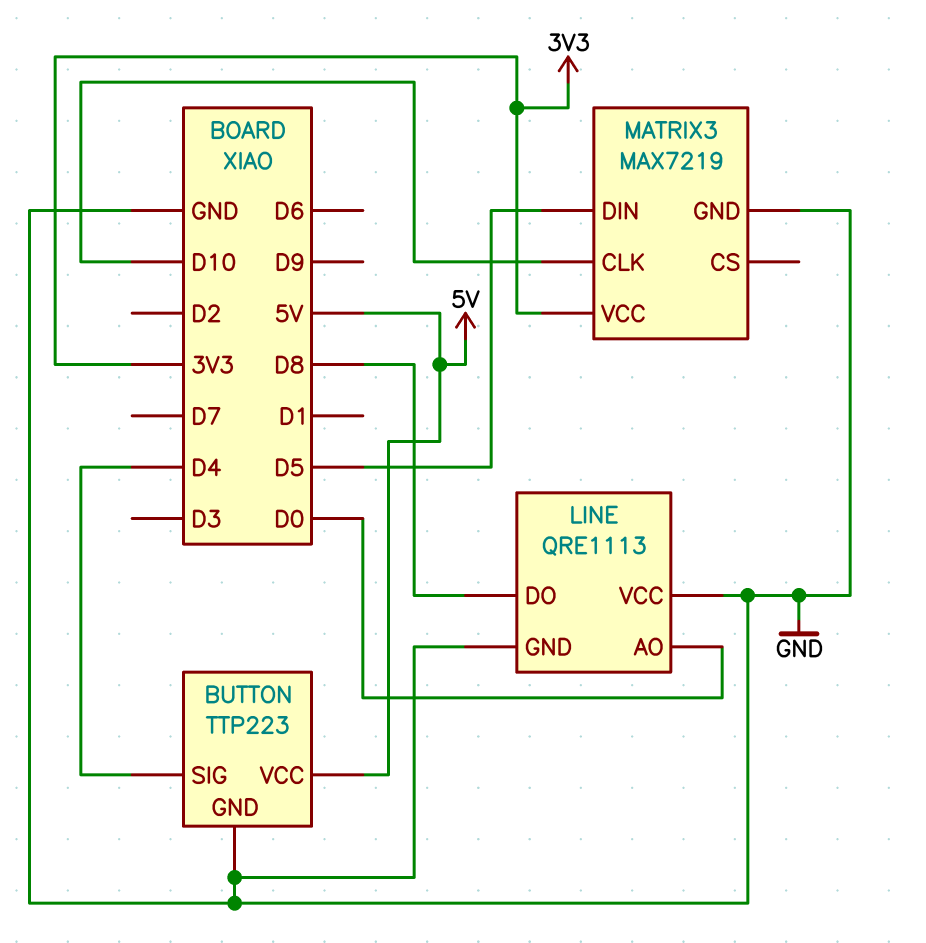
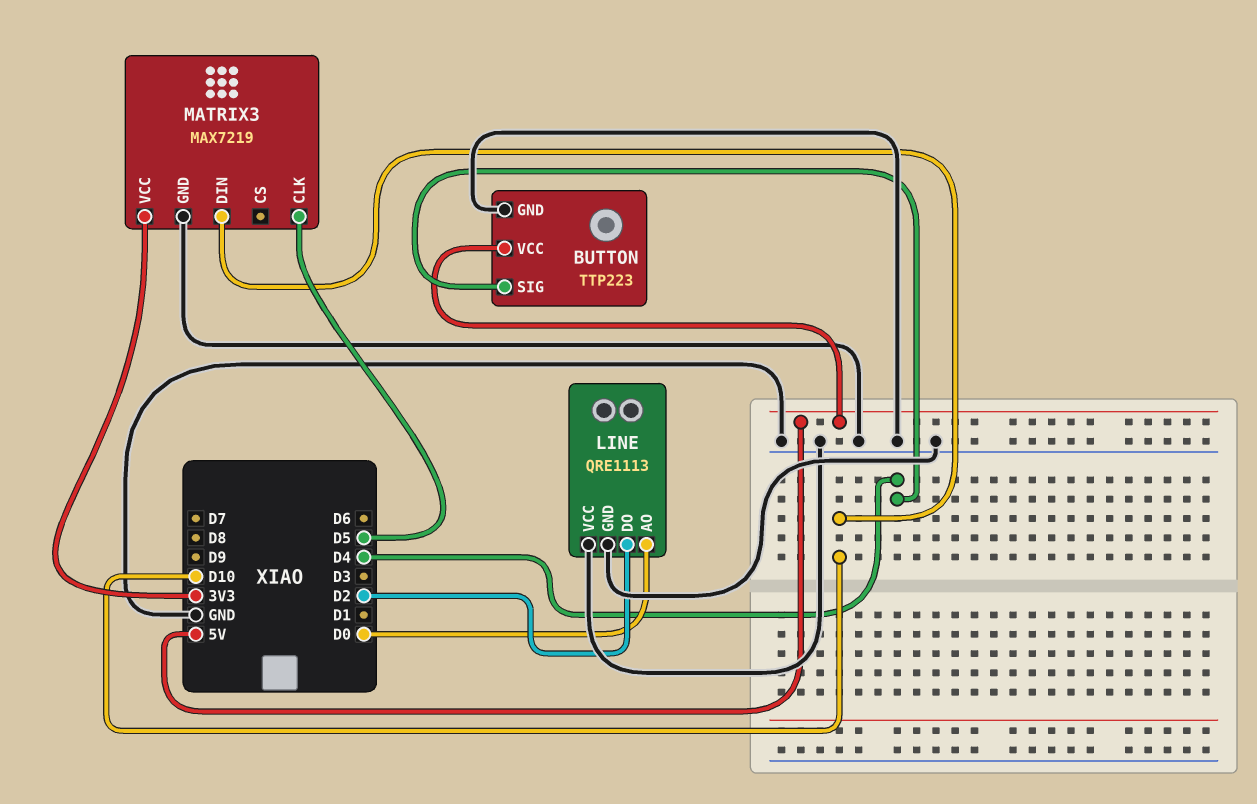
LINE pin DO: D8 -> D2
MATRIX3 pin CLK: D10 -> D5
MATRIX3 pin DIN: D5 -> D10

